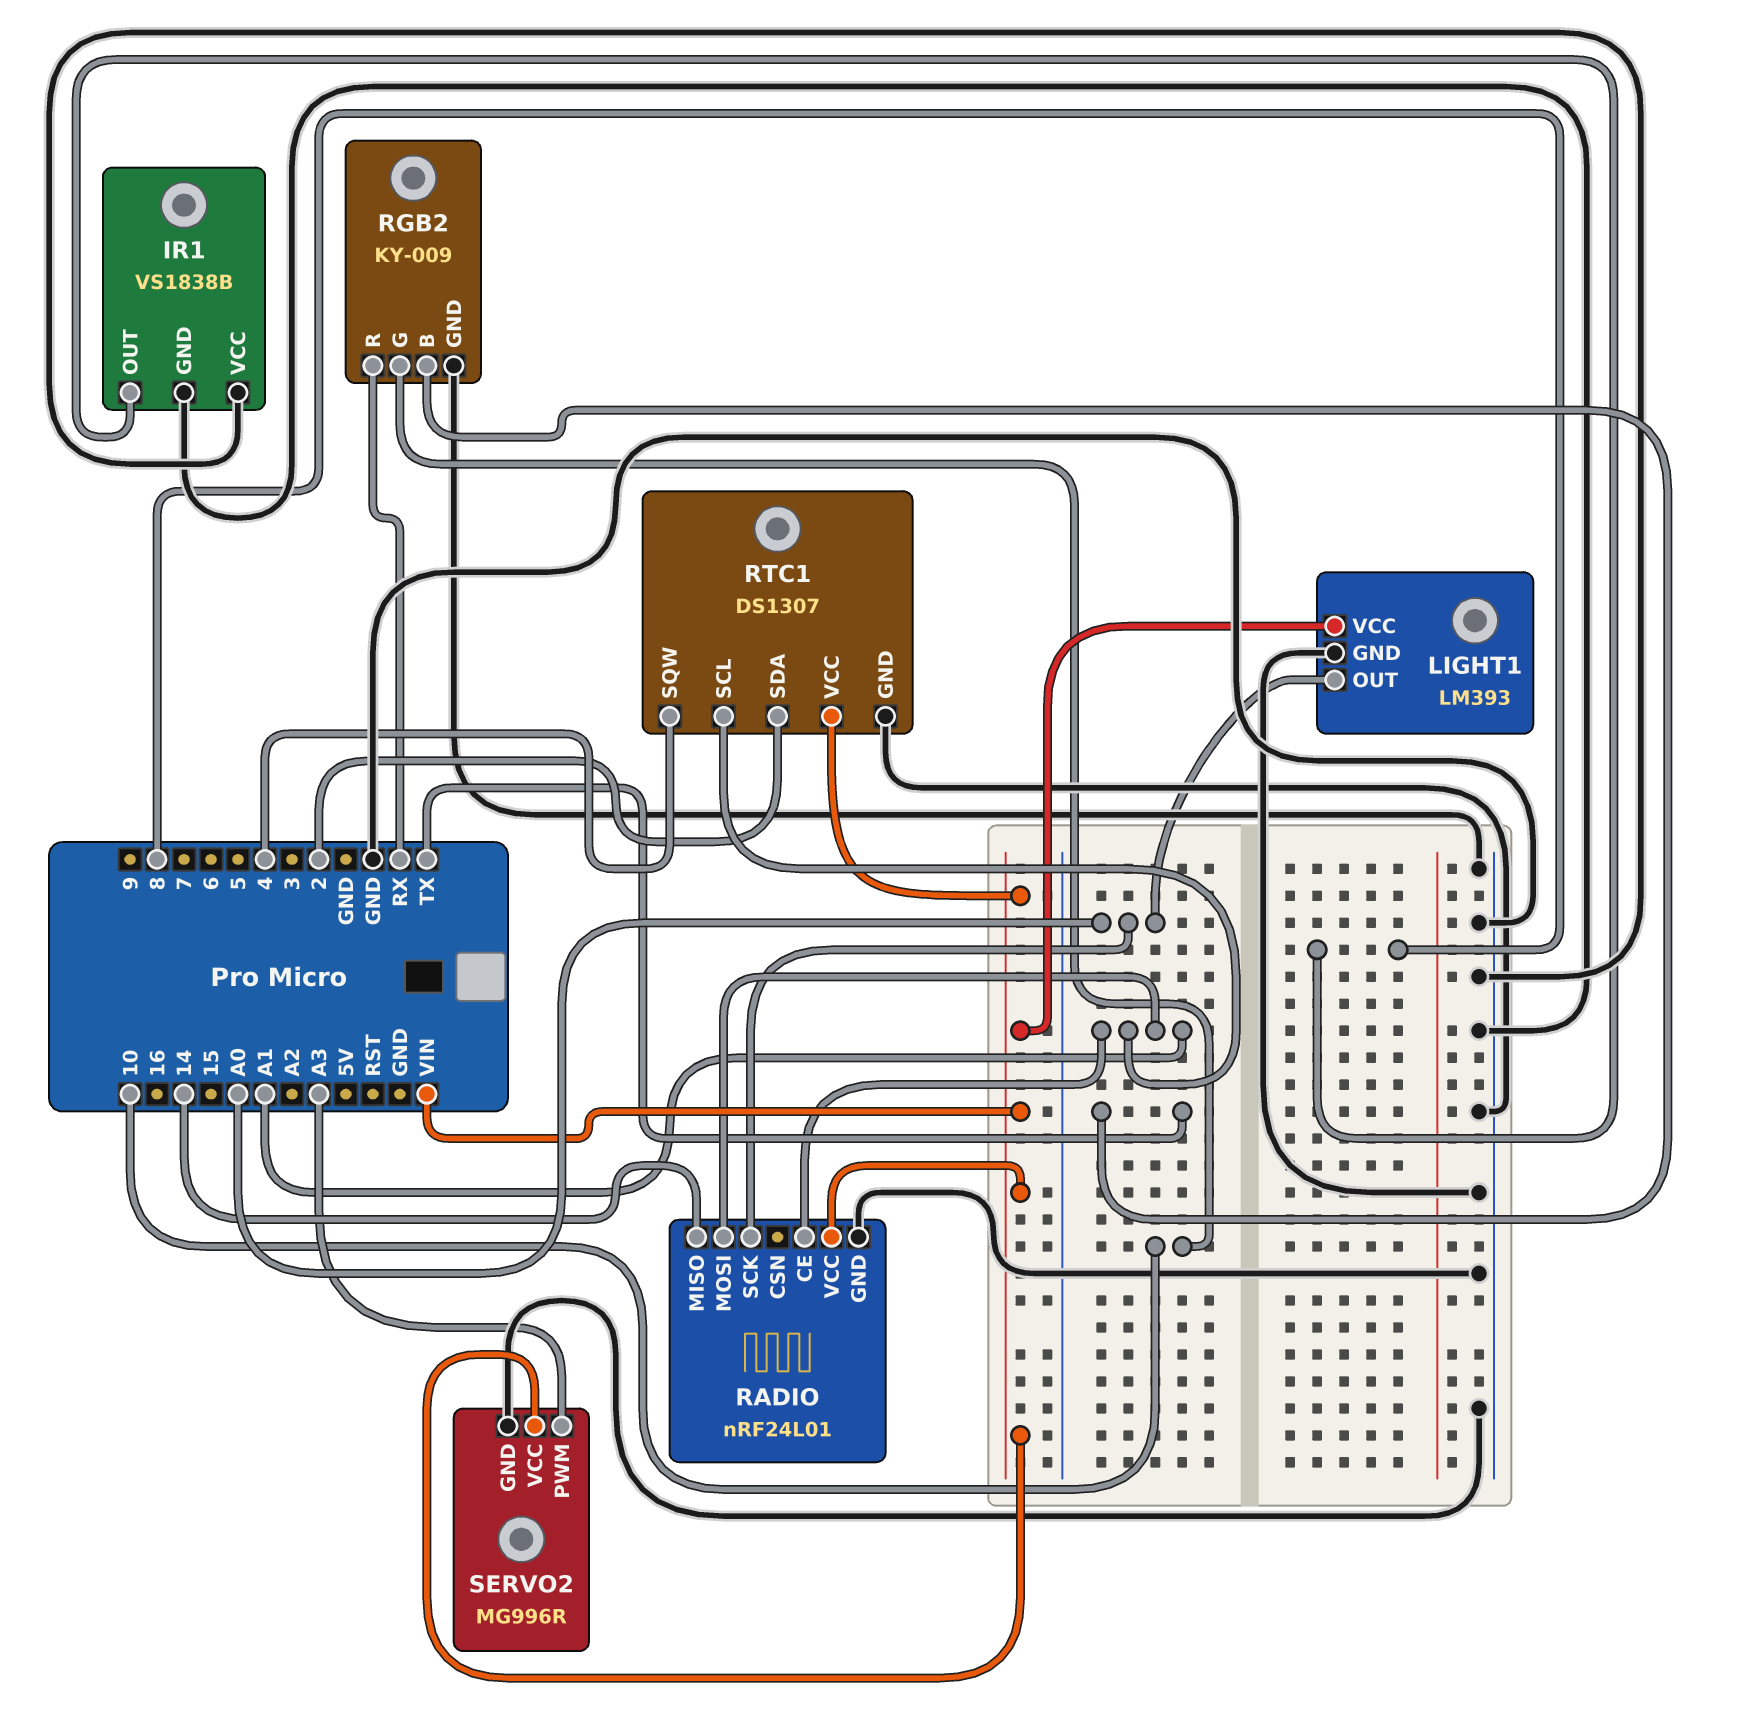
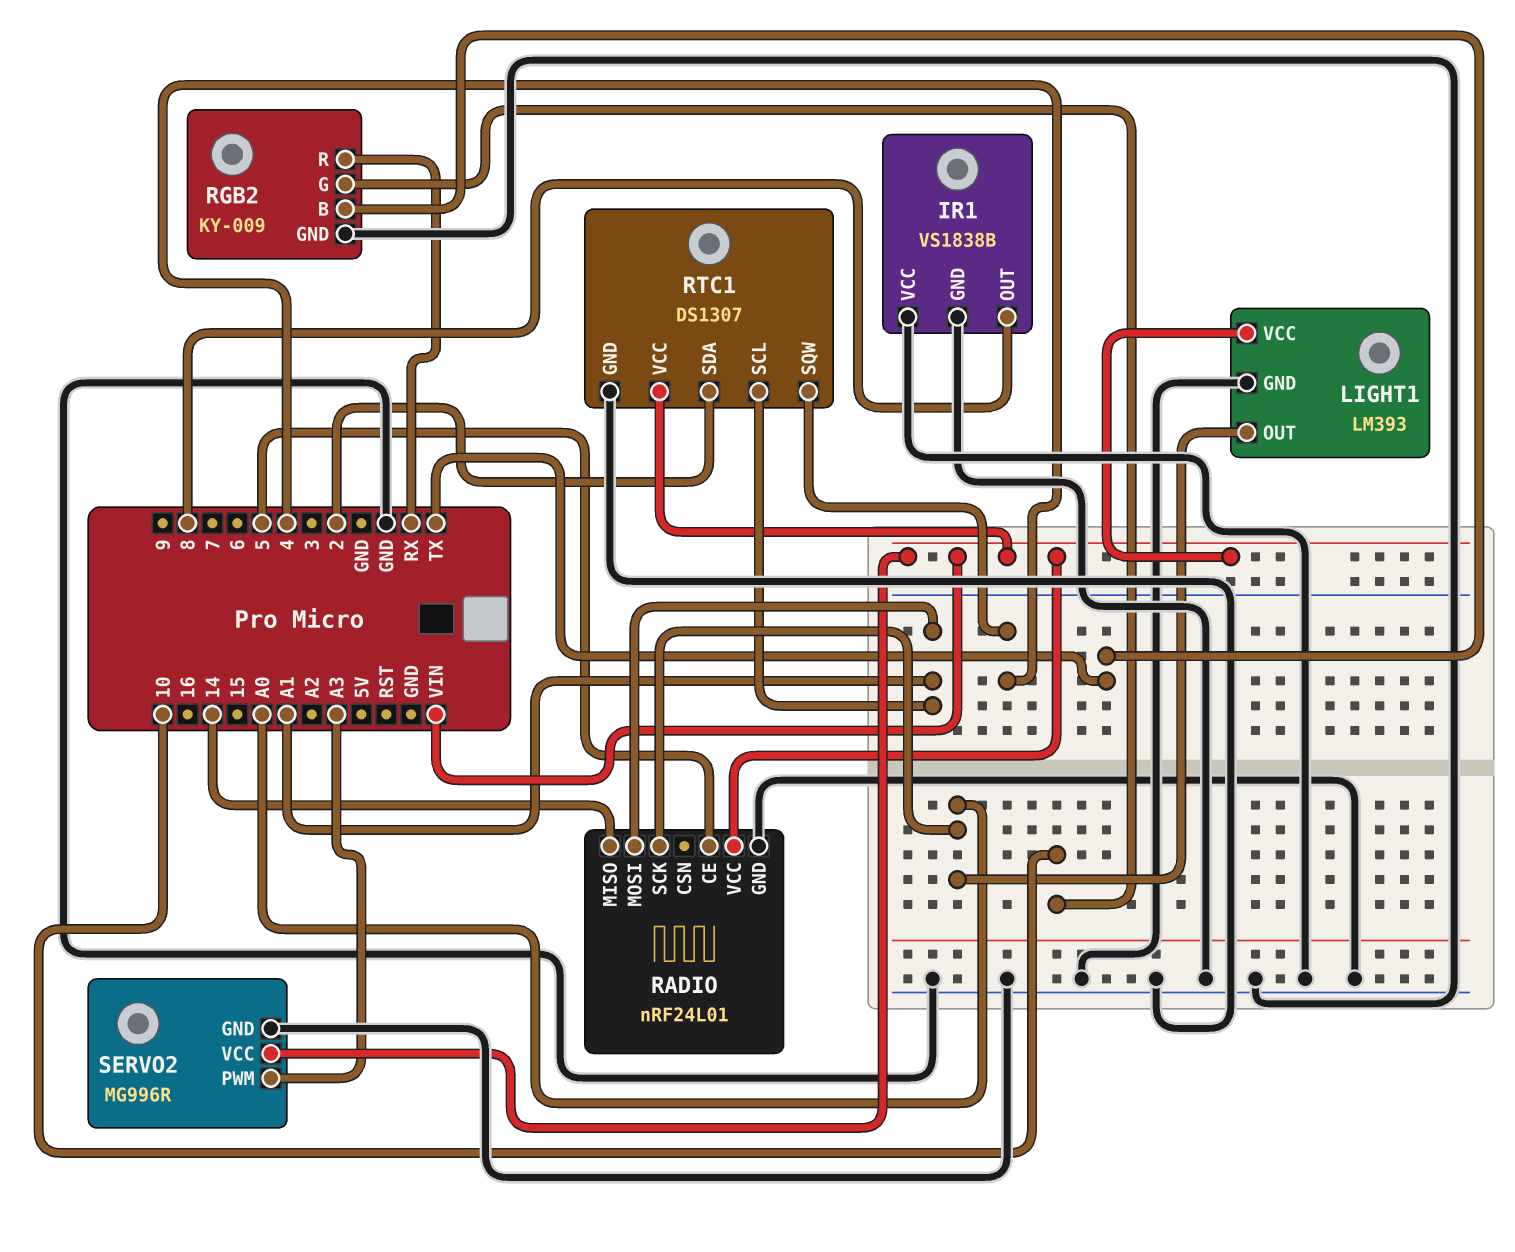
RADIO pin CE: A1 -> 5

